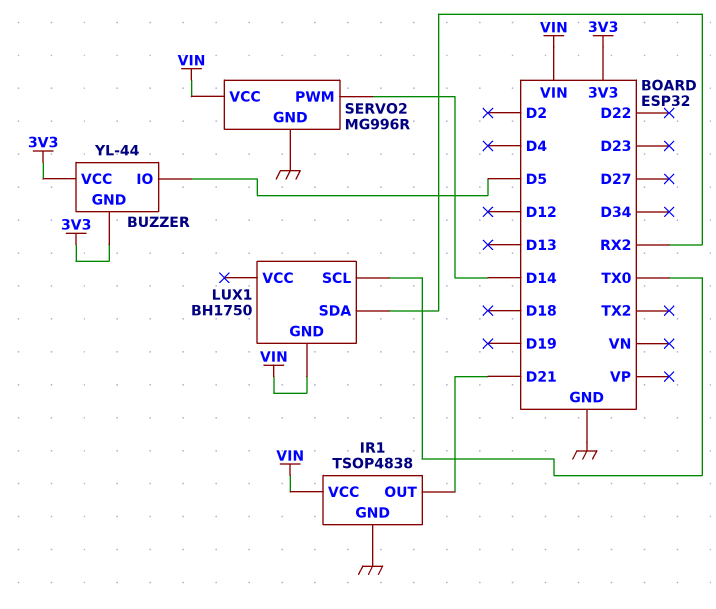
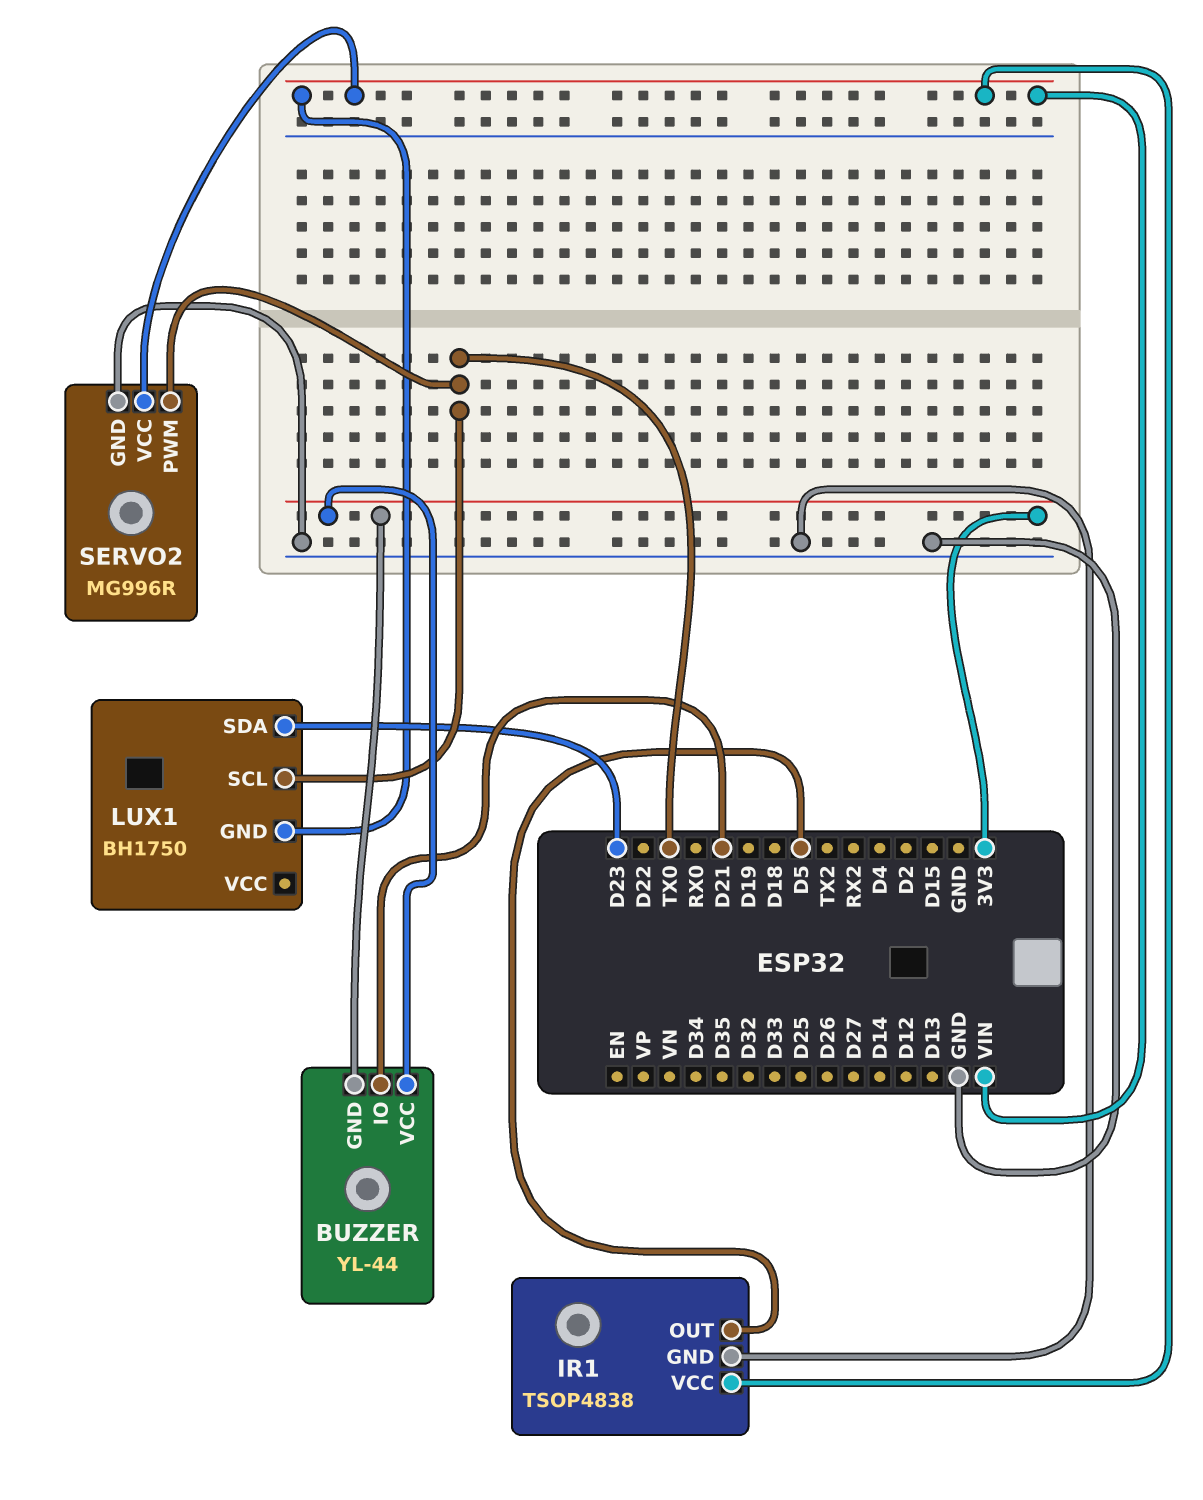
BUZZER pin IO: D5 -> D21
IR1 pin OUT: D21 -> D5
LUX1 pin SDA: RX2 -> D23
SERVO2 pin PWM: D14 -> TX0

